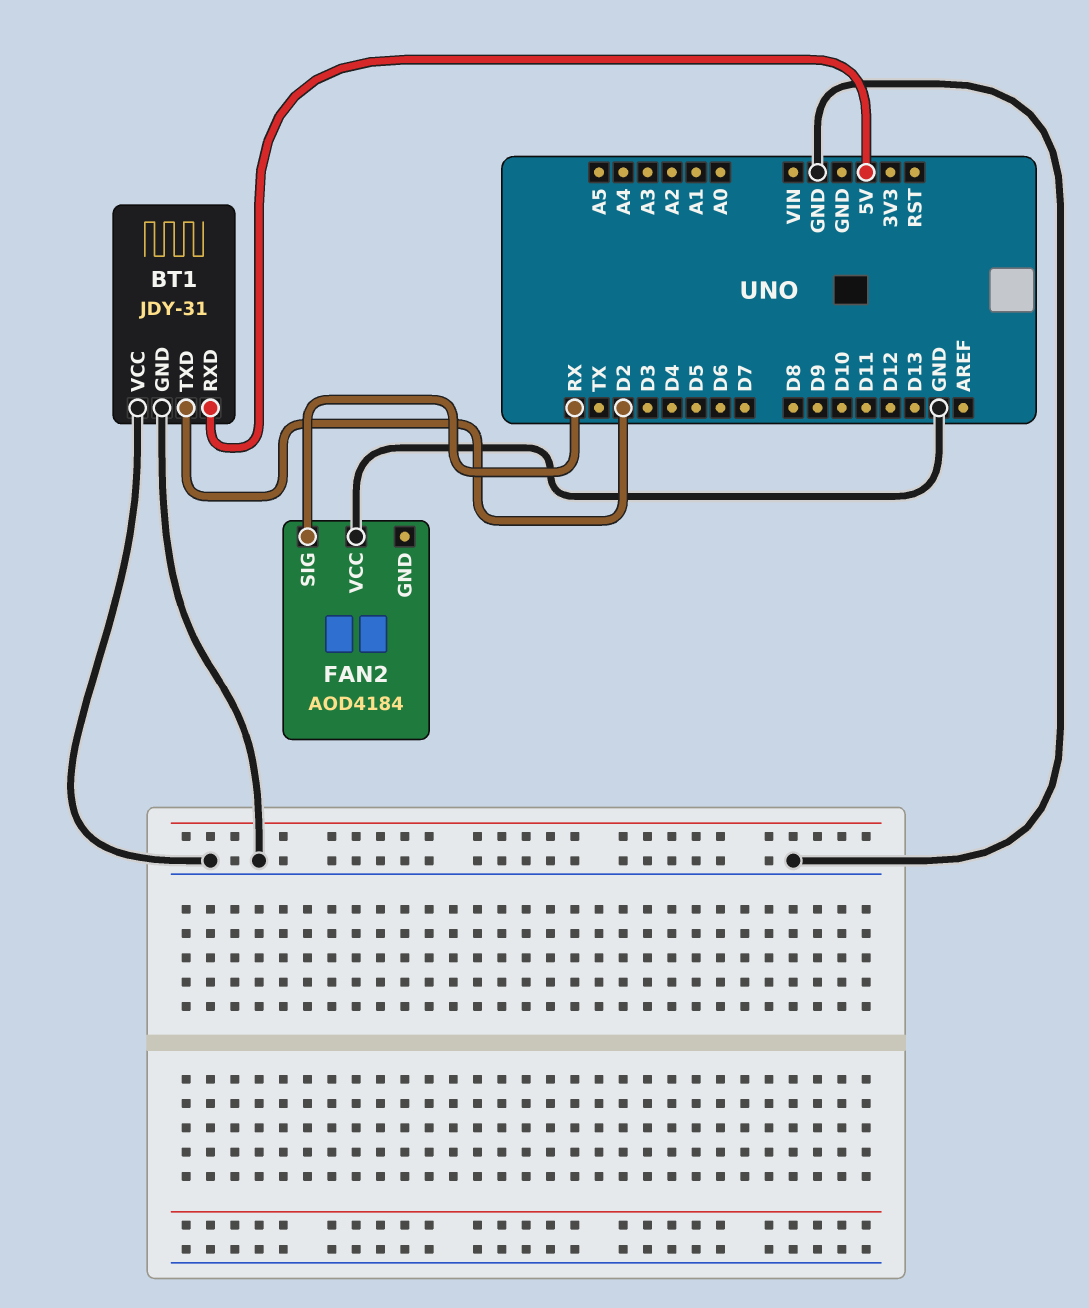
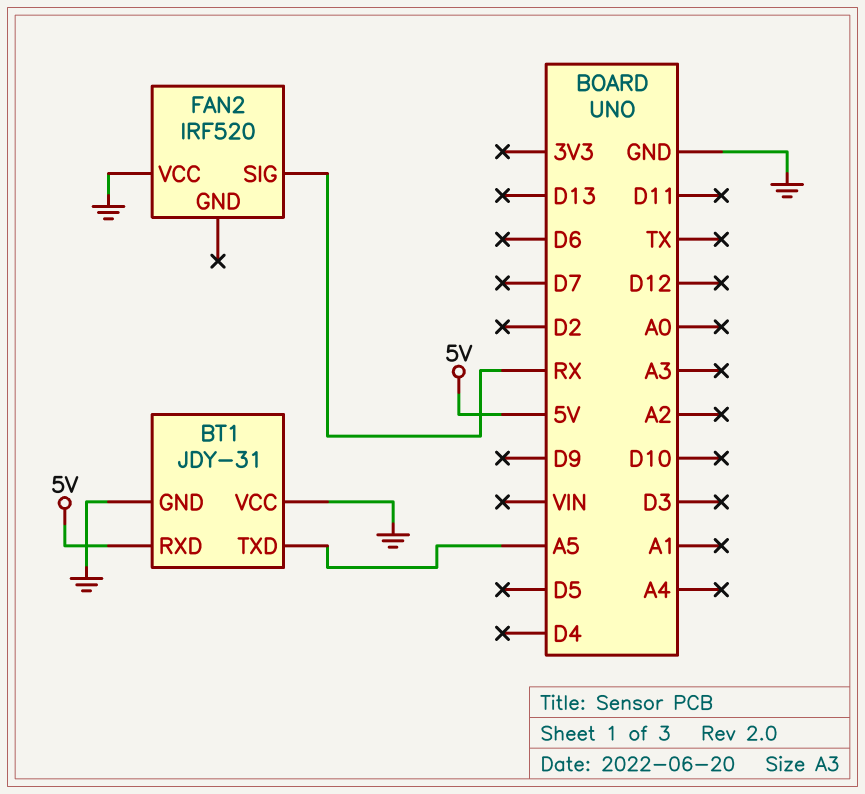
BT1 pin TXD: D2 -> A5
FAN2: AOD4184 -> IRF520

